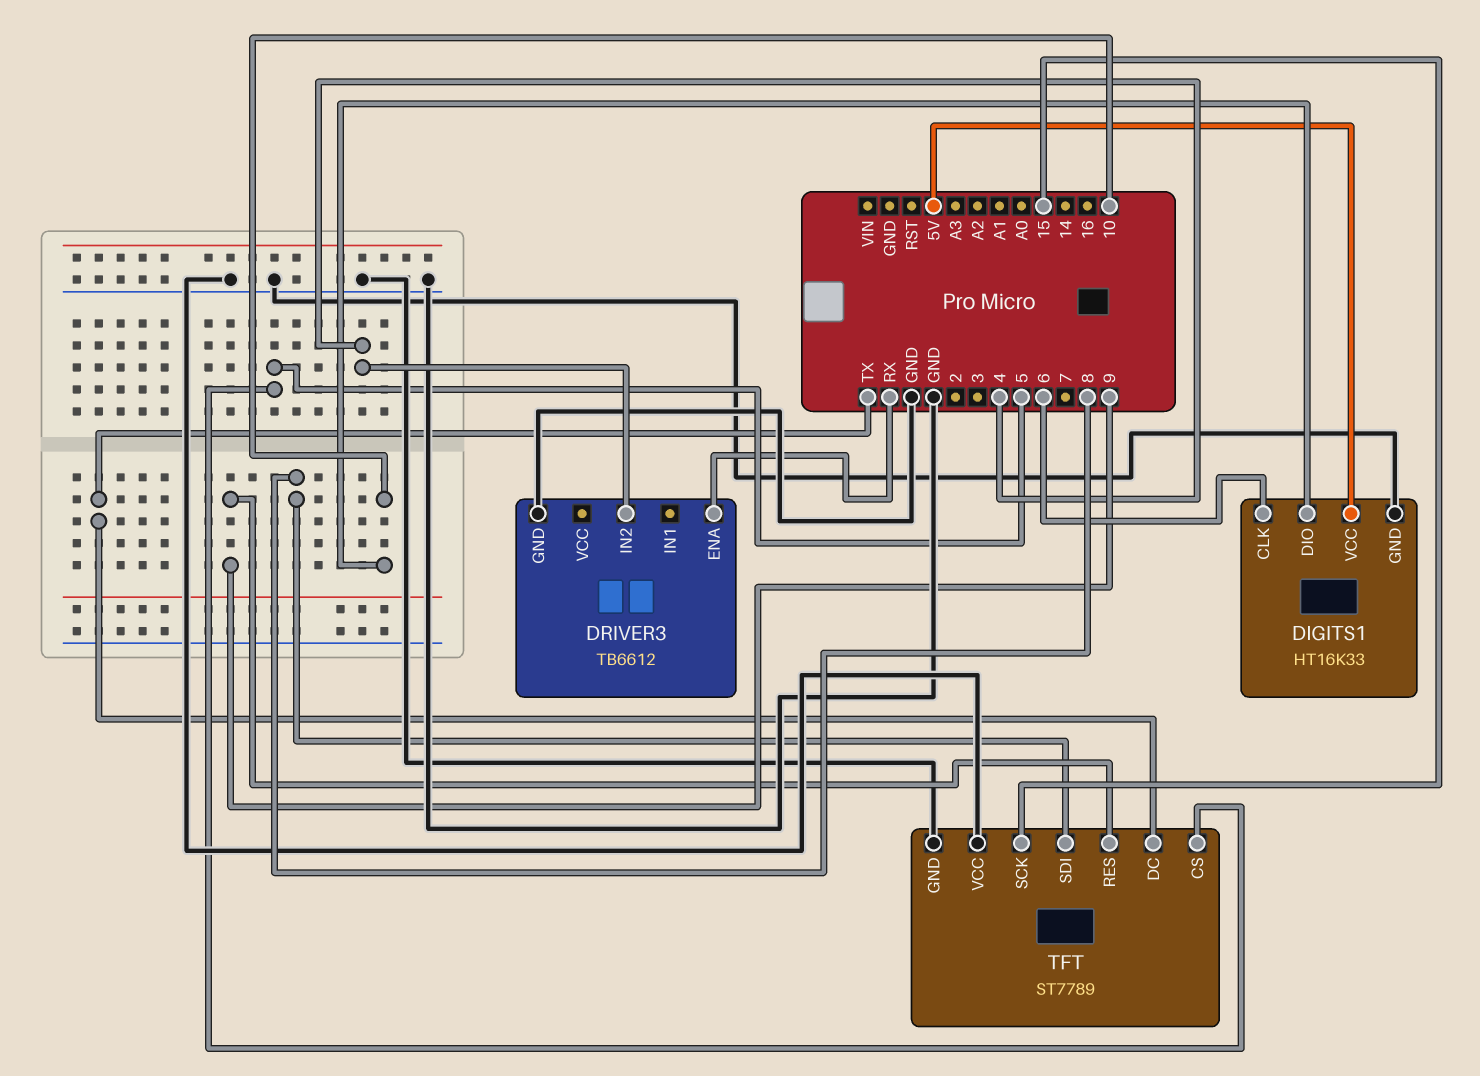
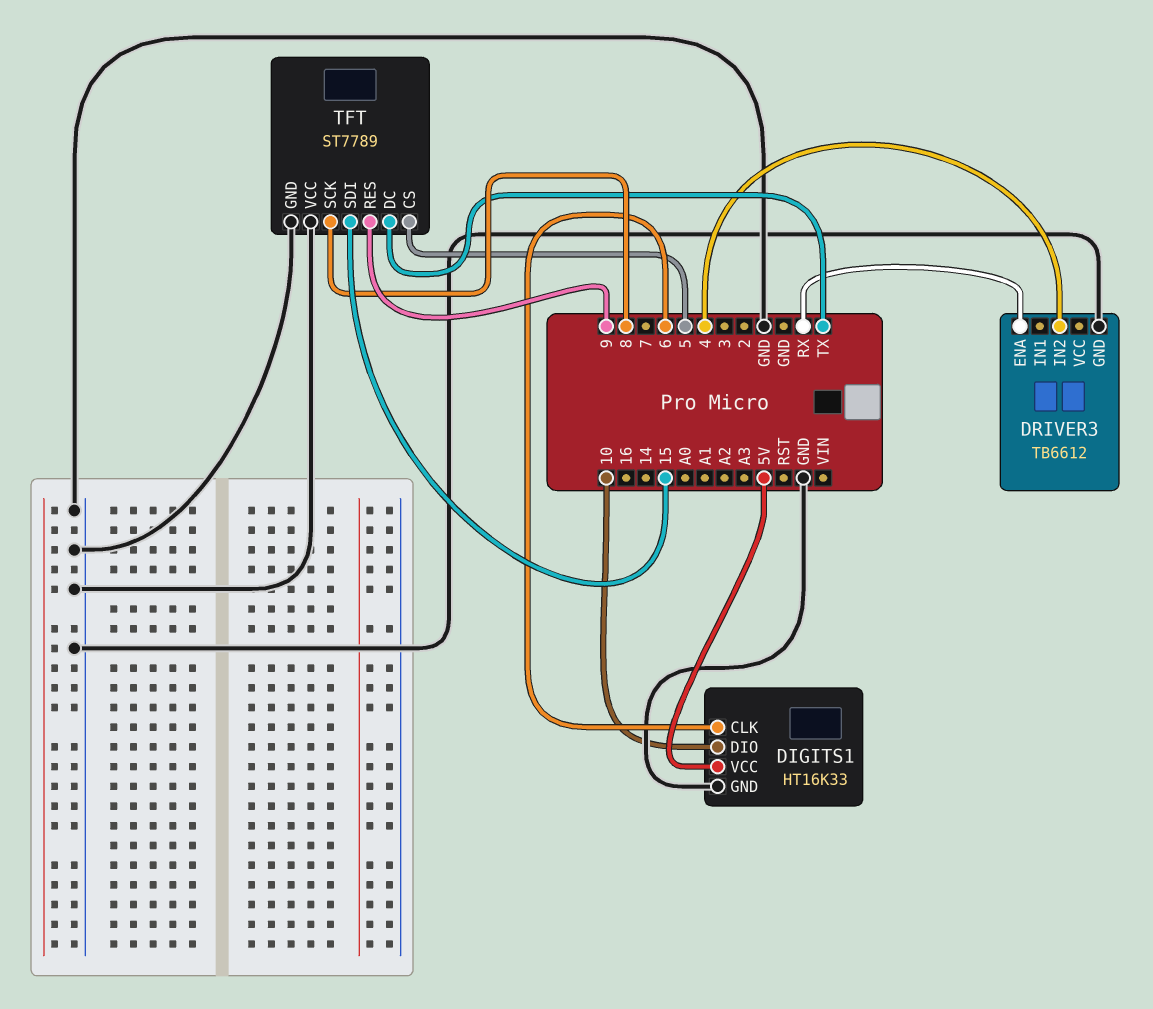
TFT pin SCK: 15 -> 8
TFT pin SDI: 8 -> 15

